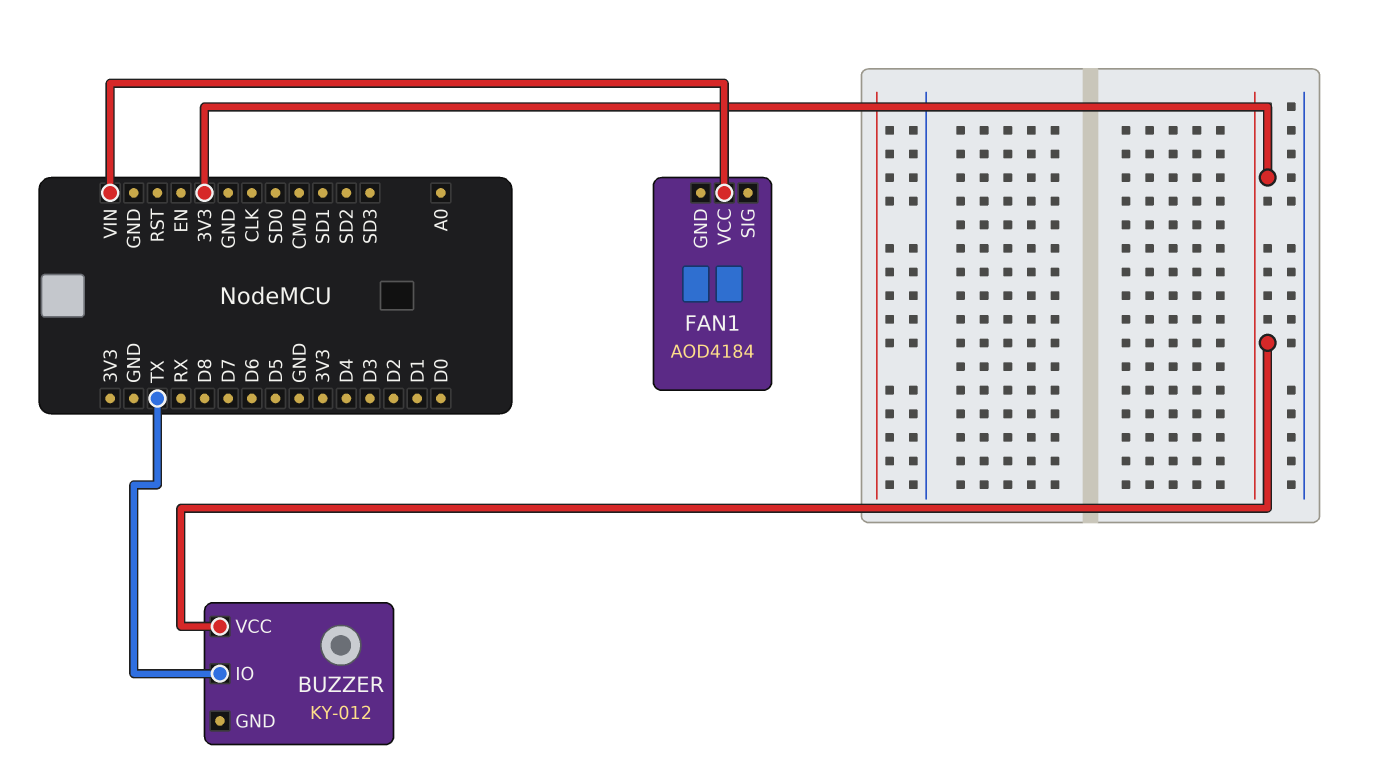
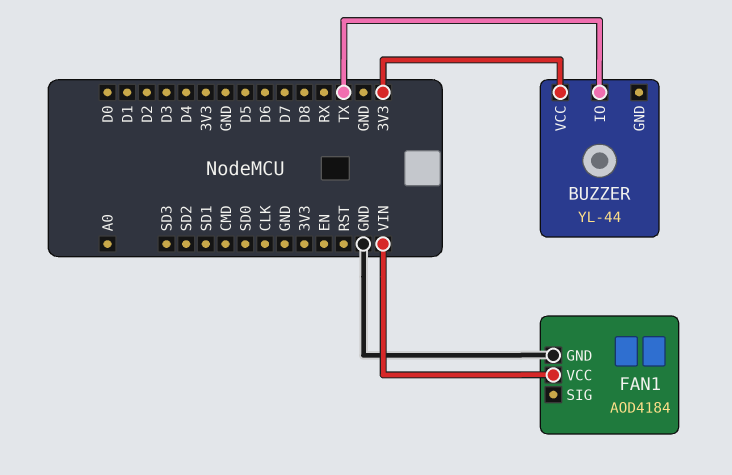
BUZZER: KY-012 -> YL-44
FAN1 pin GND: none -> GND

